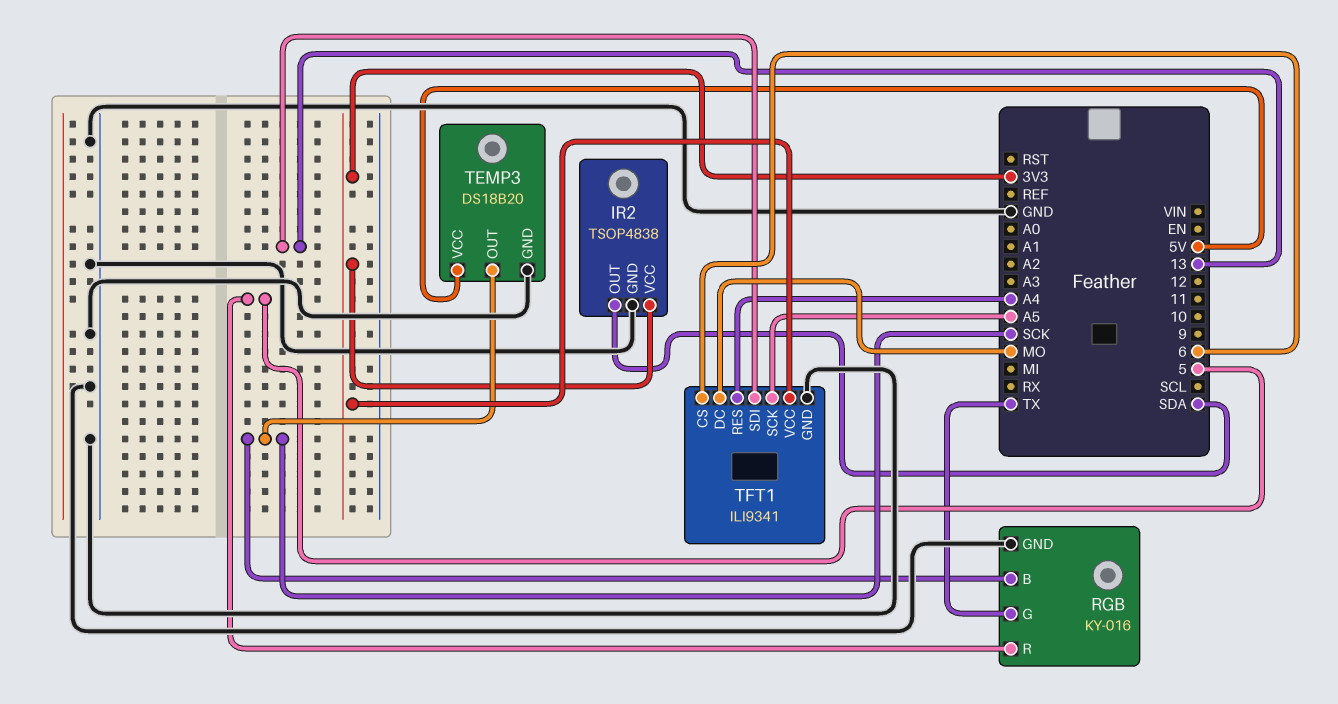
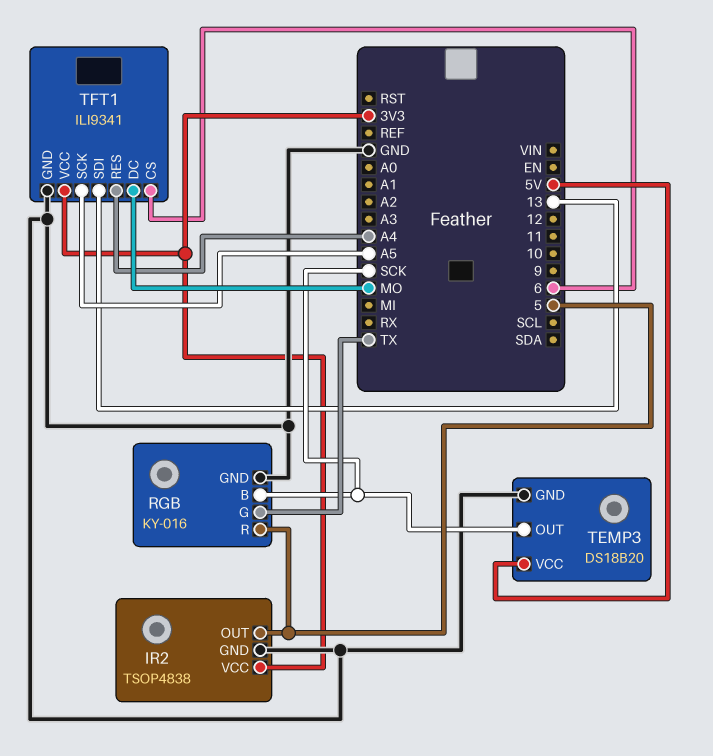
IR2 pin OUT: SDA -> 5

